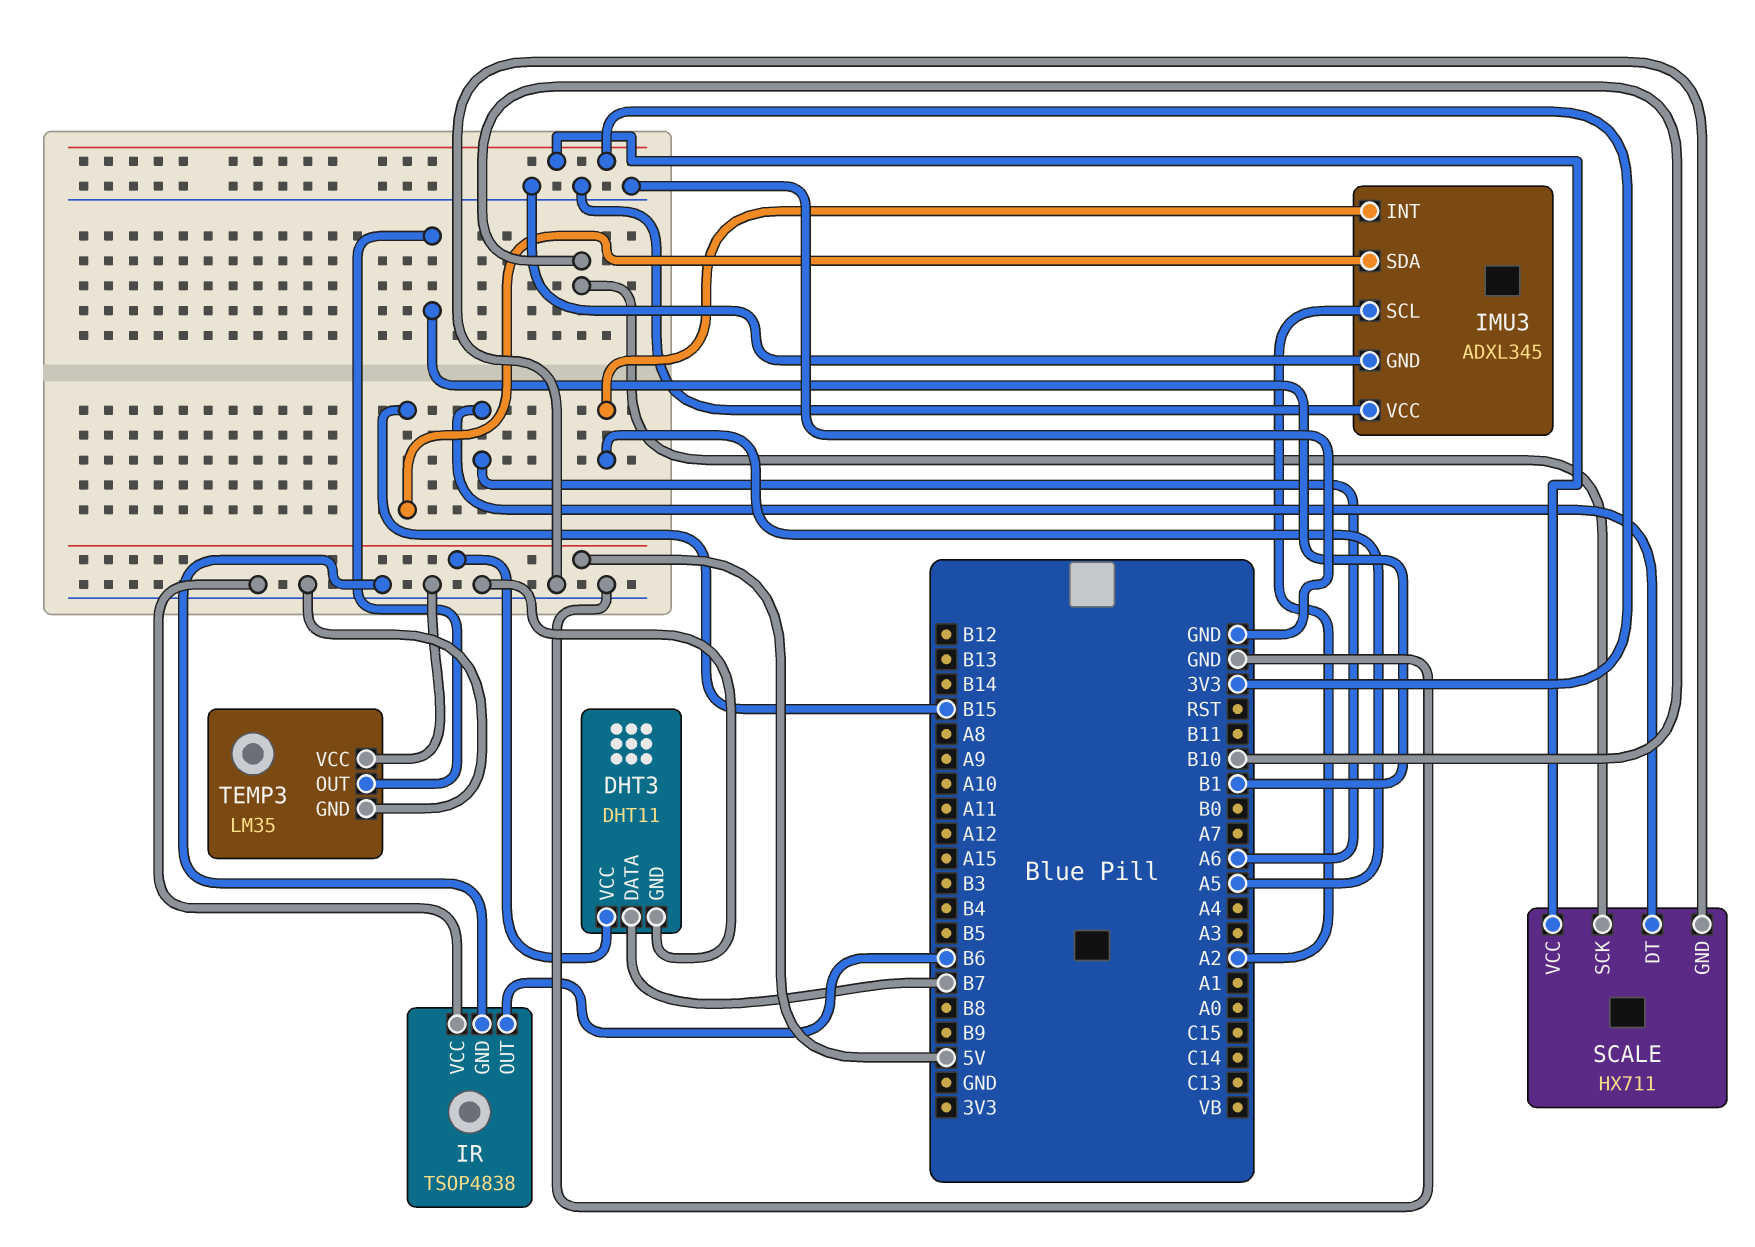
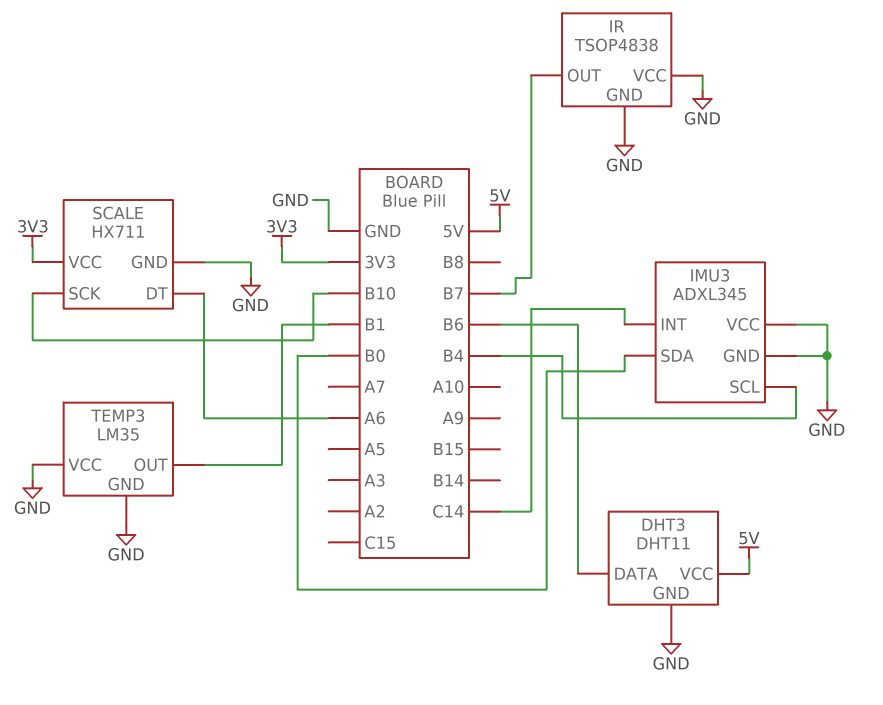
DHT3 pin DATA: B7 -> B6
IMU3 pin INT: A5 -> C14
IMU3 pin SCL: A2 -> B4
IMU3 pin SDA: B15 -> B0
IR pin OUT: B6 -> B7

